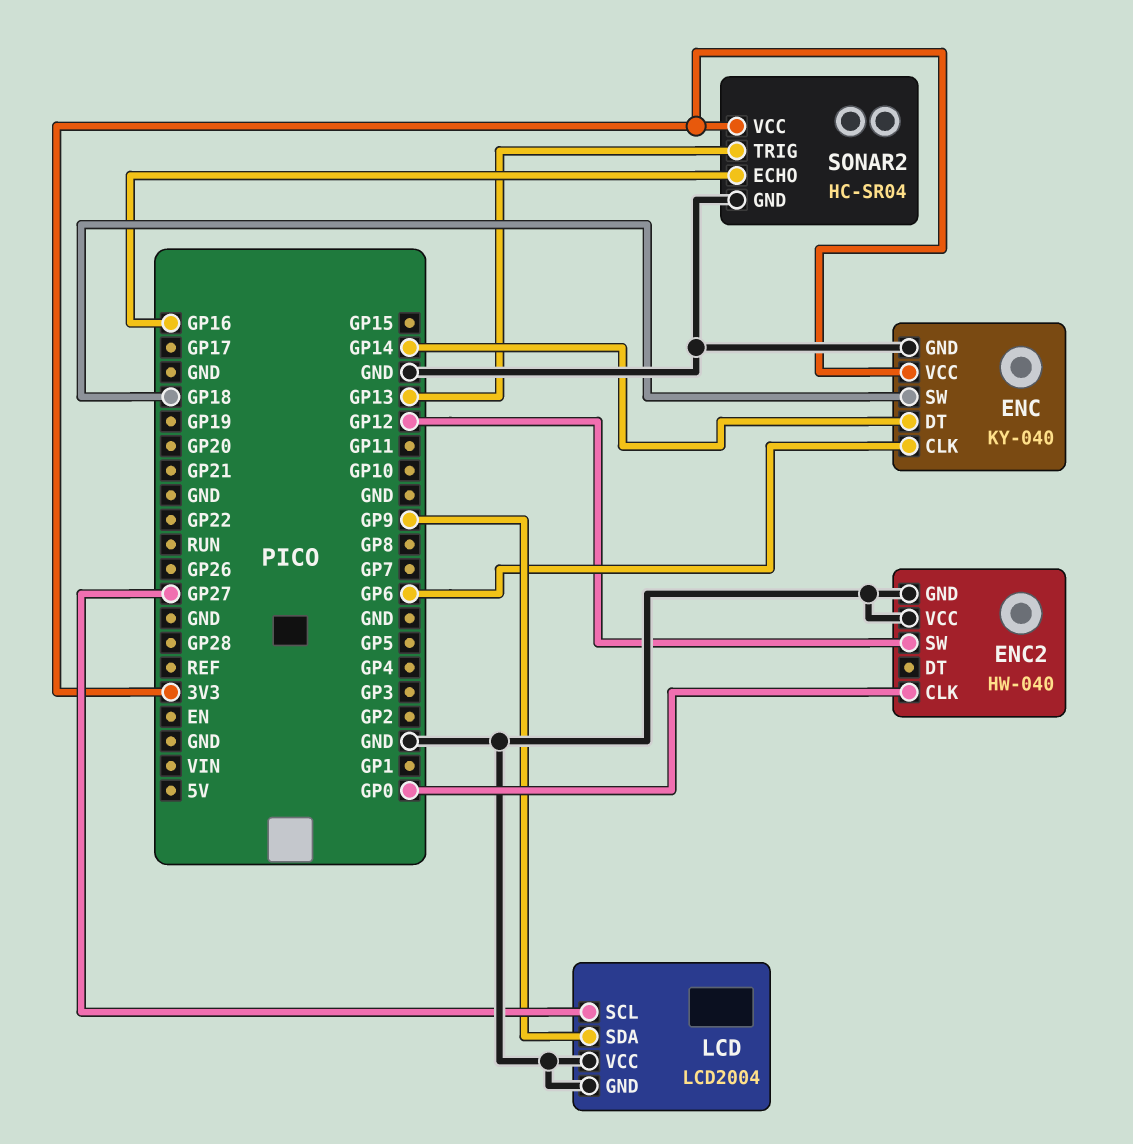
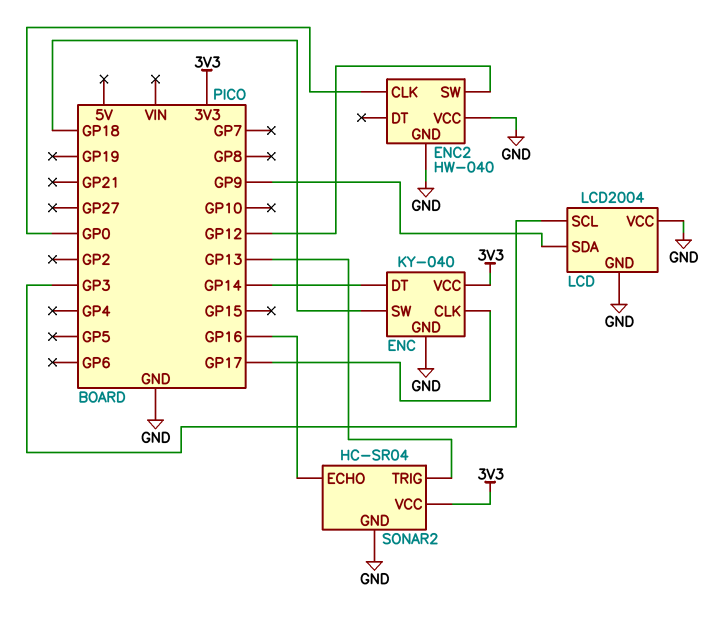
ENC pin CLK: GP6 -> GP17
LCD pin SCL: GP27 -> GP3

